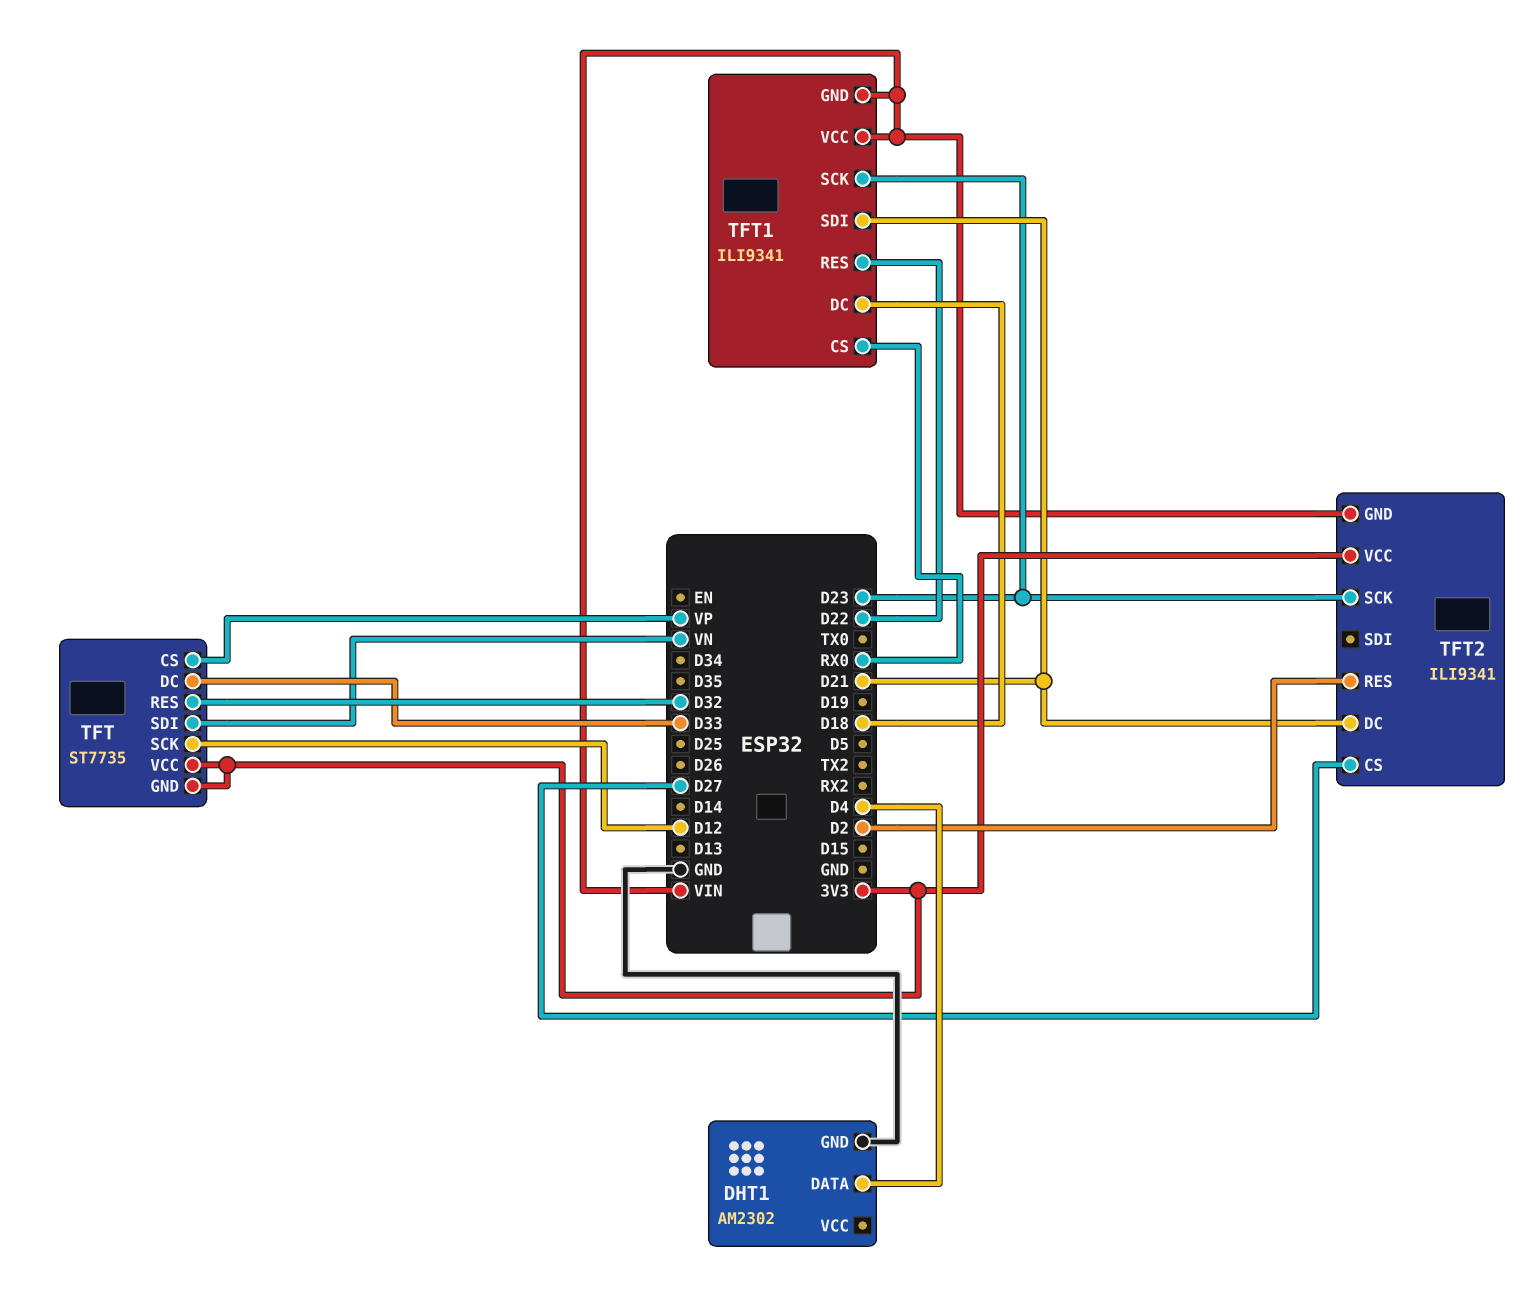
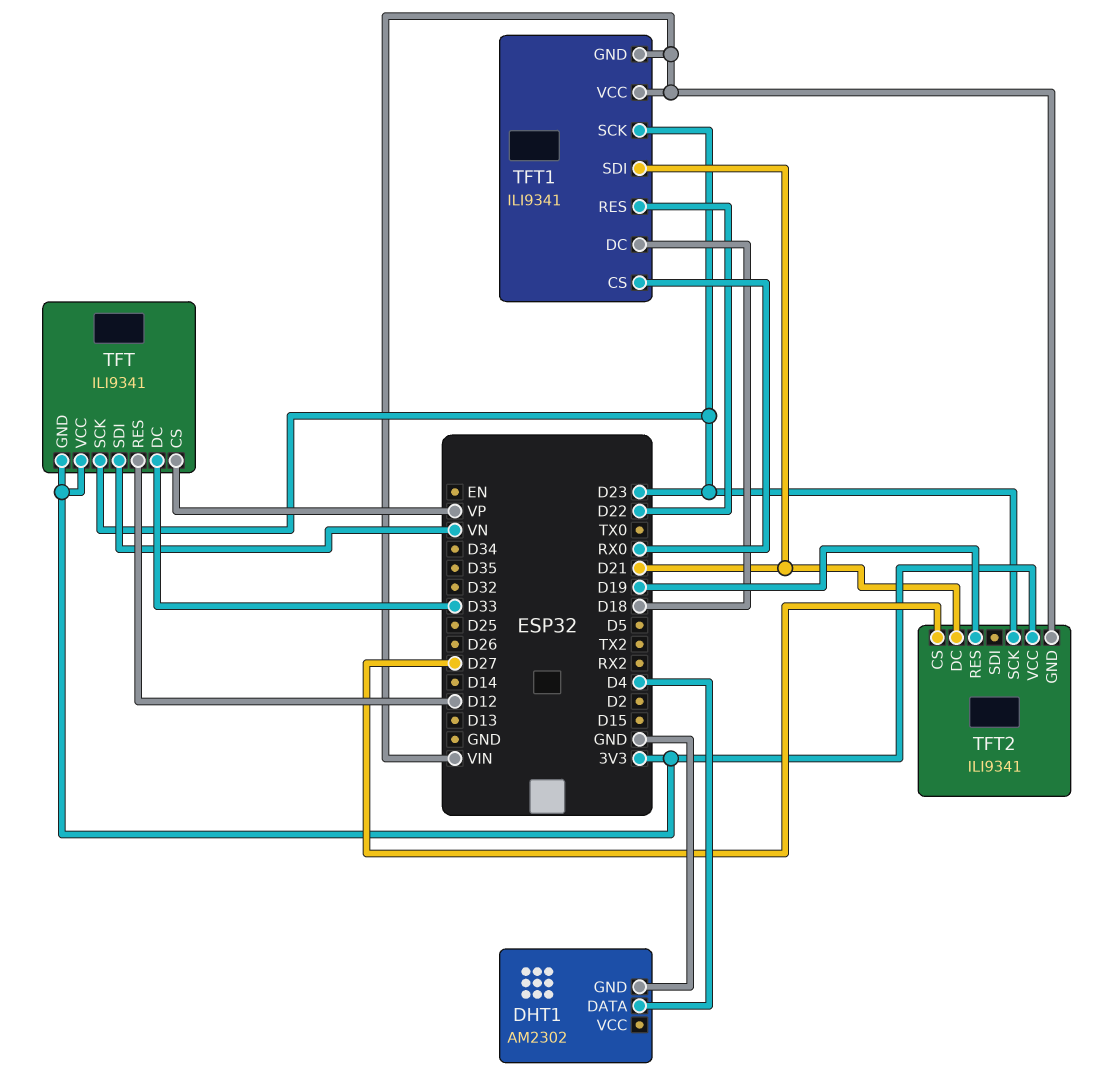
TFT: ST7735 -> ILI9341
TFT pin RES: D32 -> D12
TFT pin SCK: D12 -> D23
TFT2 pin RES: D2 -> D19

